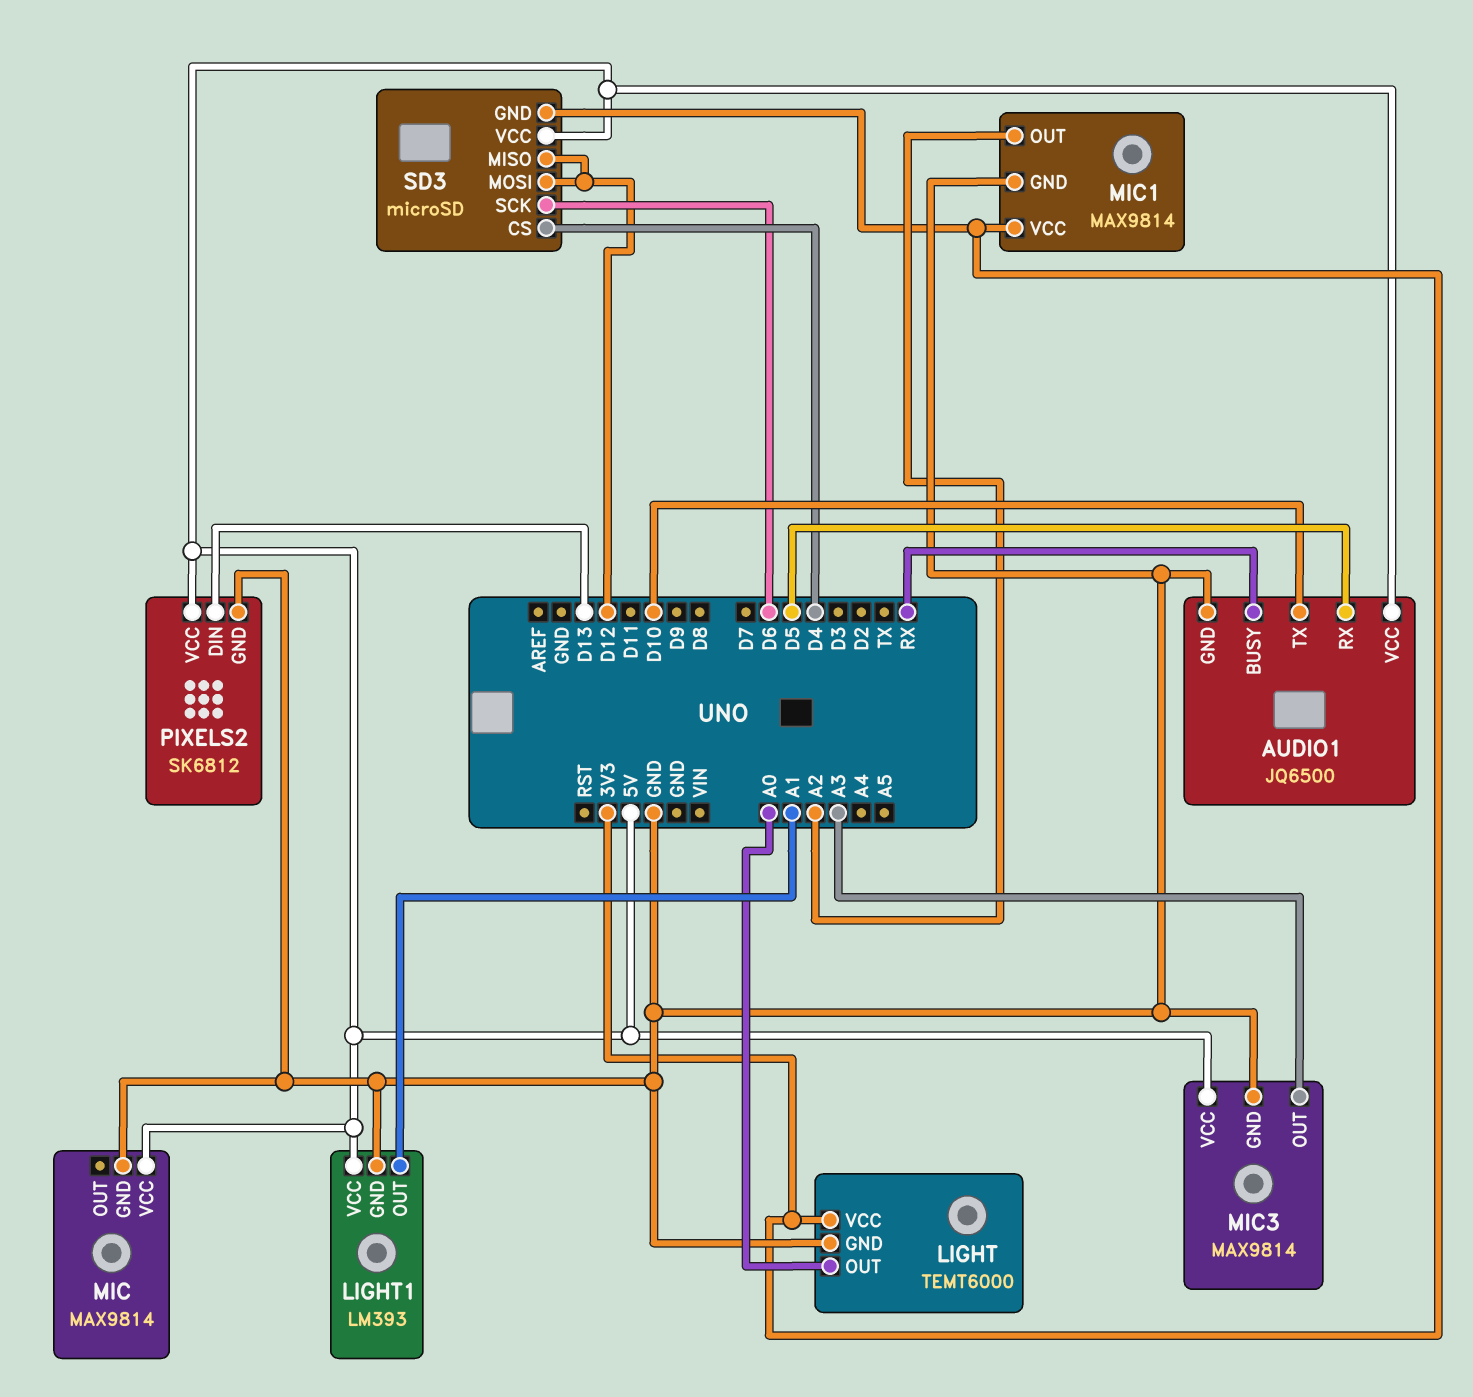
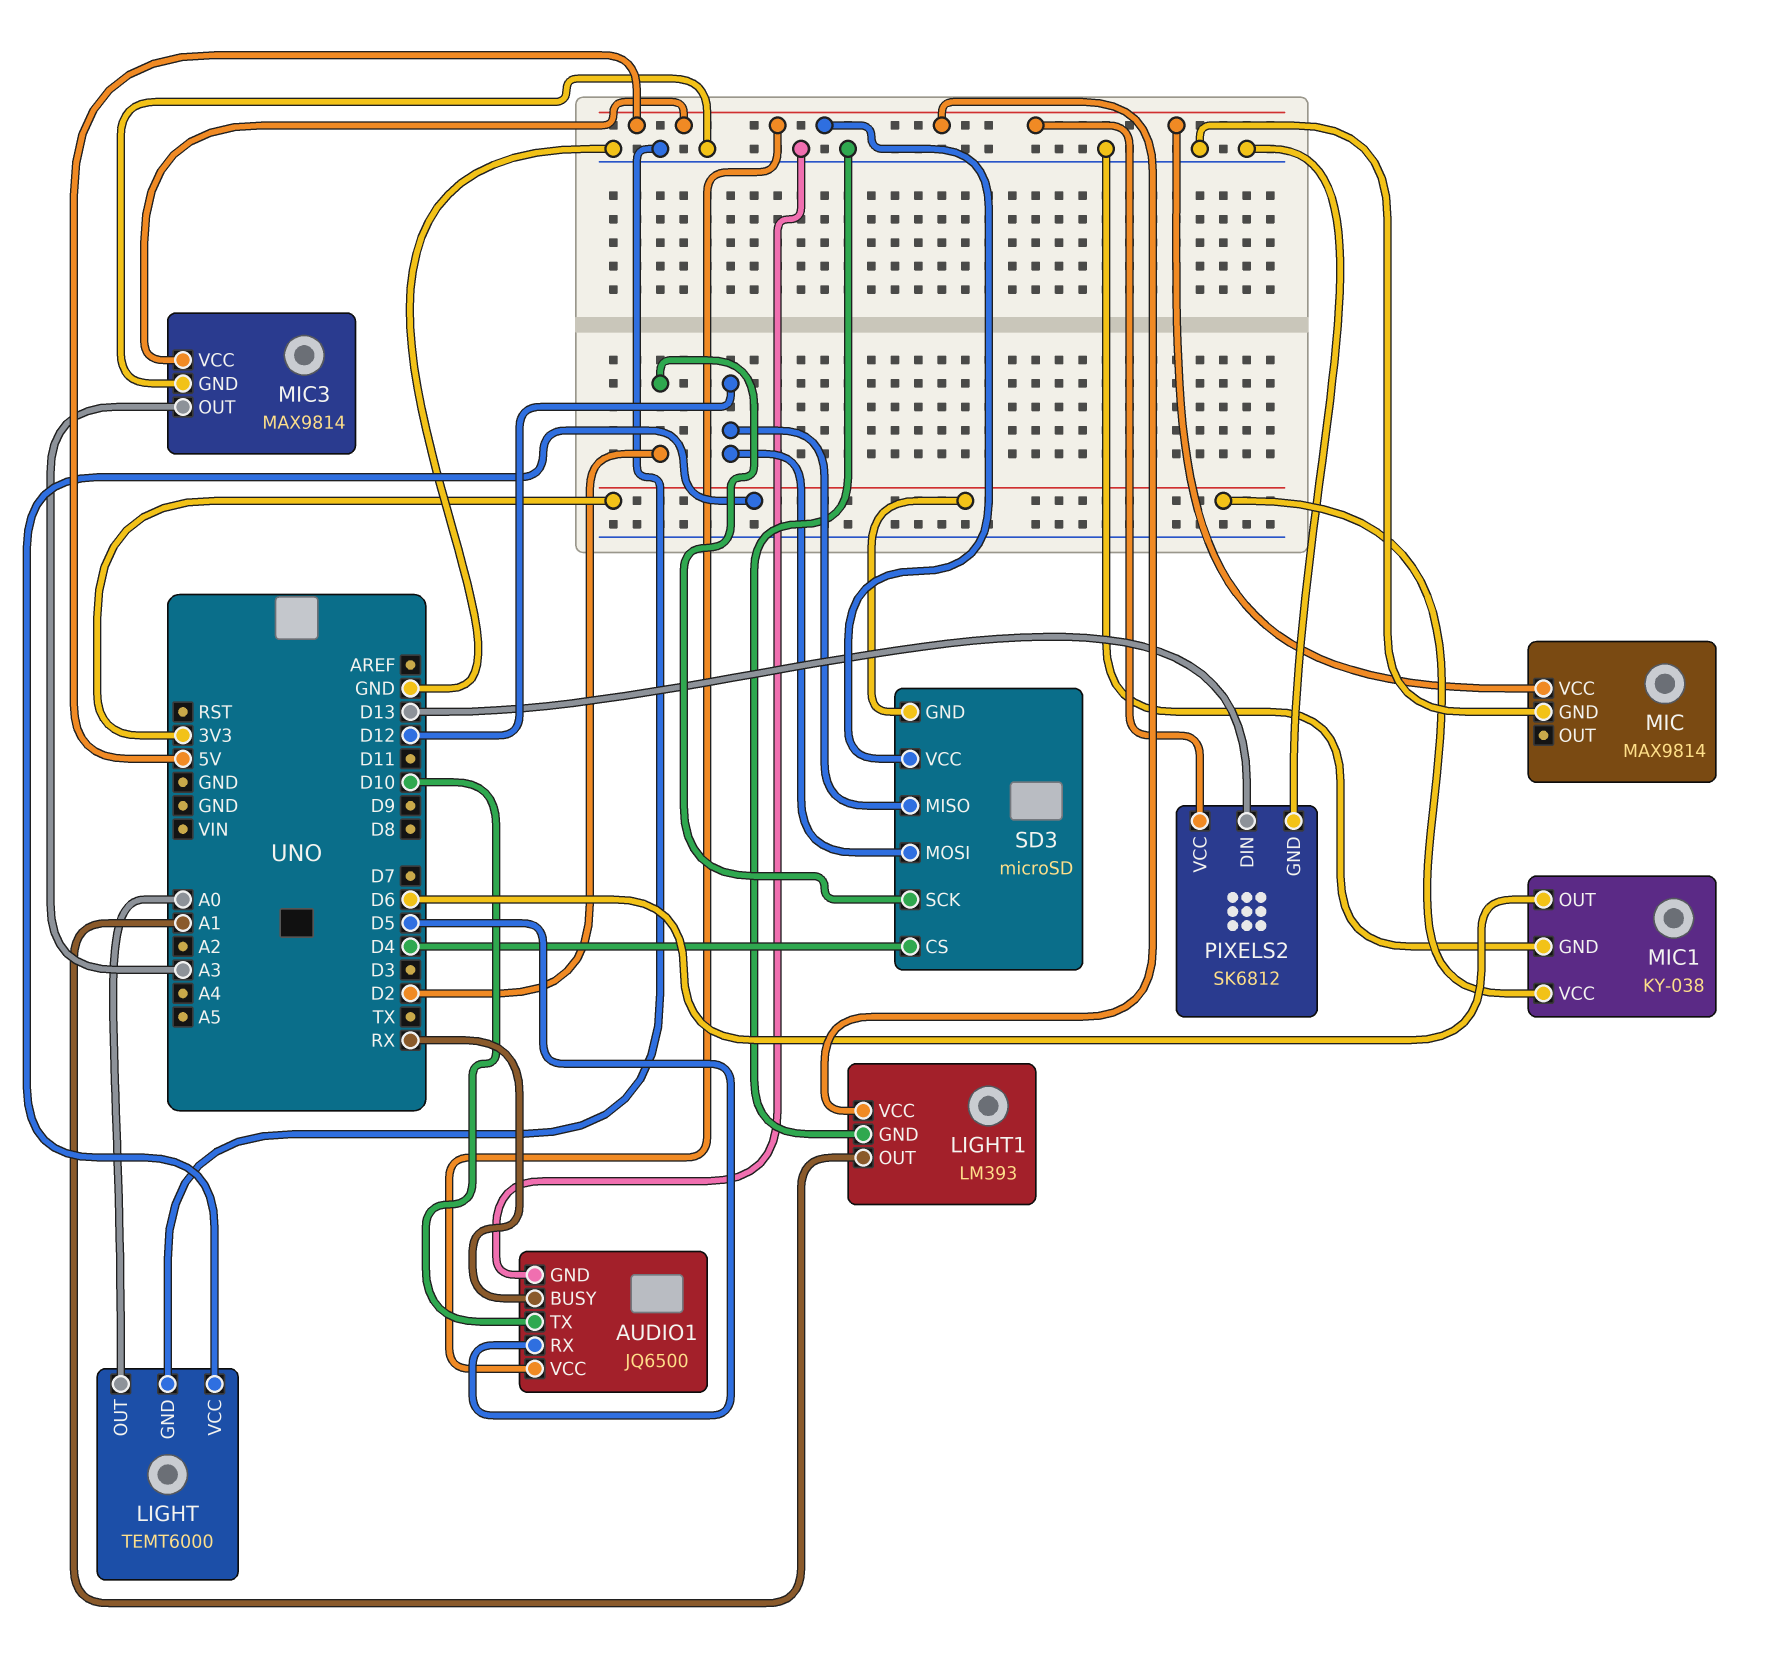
MIC1: MAX9814 -> KY-038
MIC1 pin OUT: A2 -> D6
SD3 pin SCK: D6 -> D2

